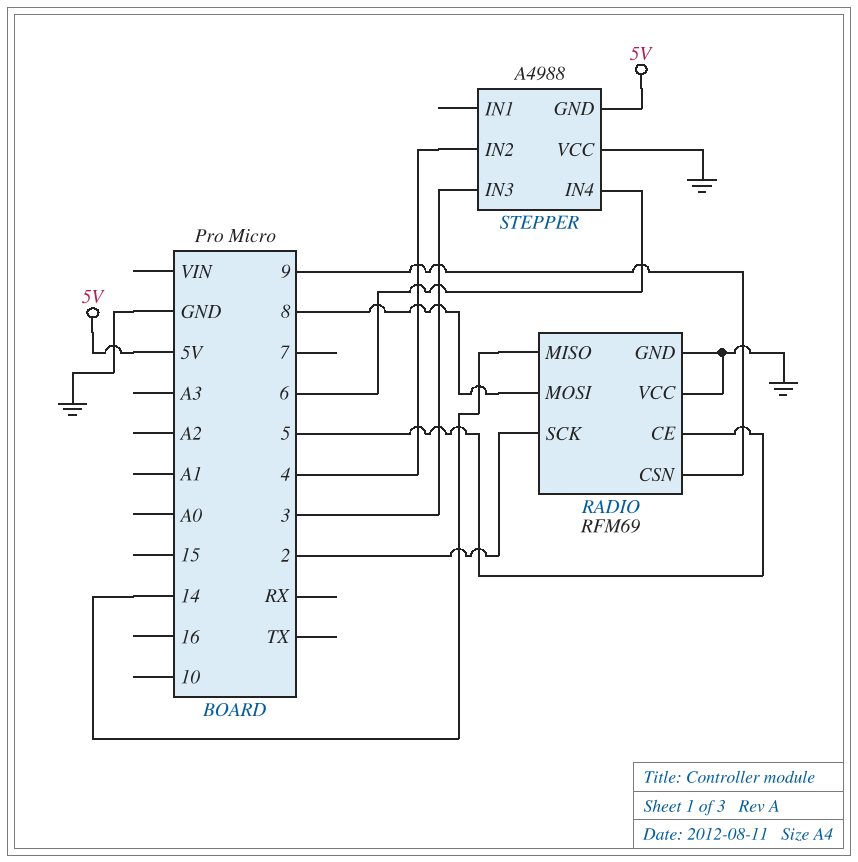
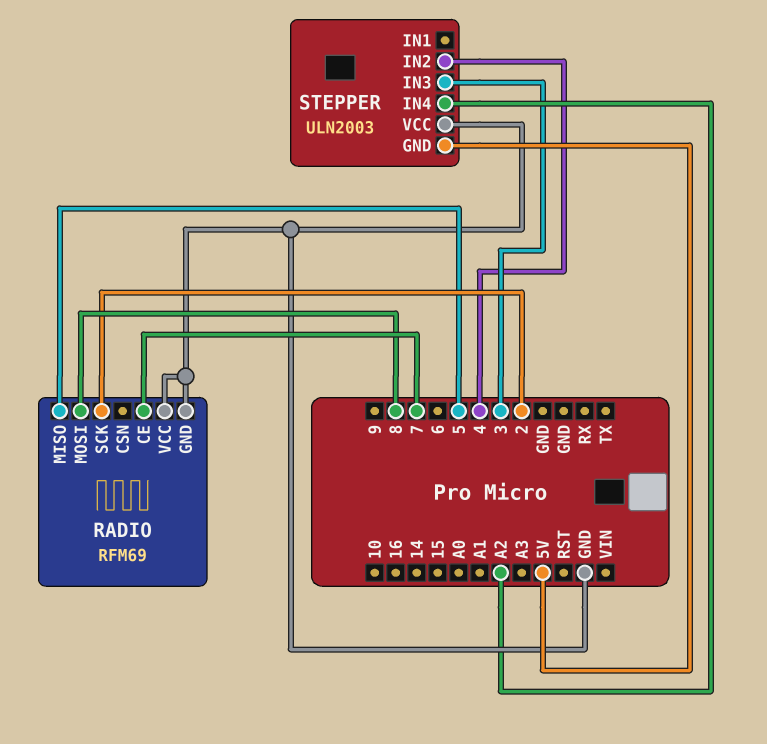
RADIO pin CE: 5 -> 7
RADIO pin CSN: 9 -> none
RADIO pin MISO: 14 -> 5
STEPPER: A4988 -> ULN2003
STEPPER pin IN4: 6 -> A2

